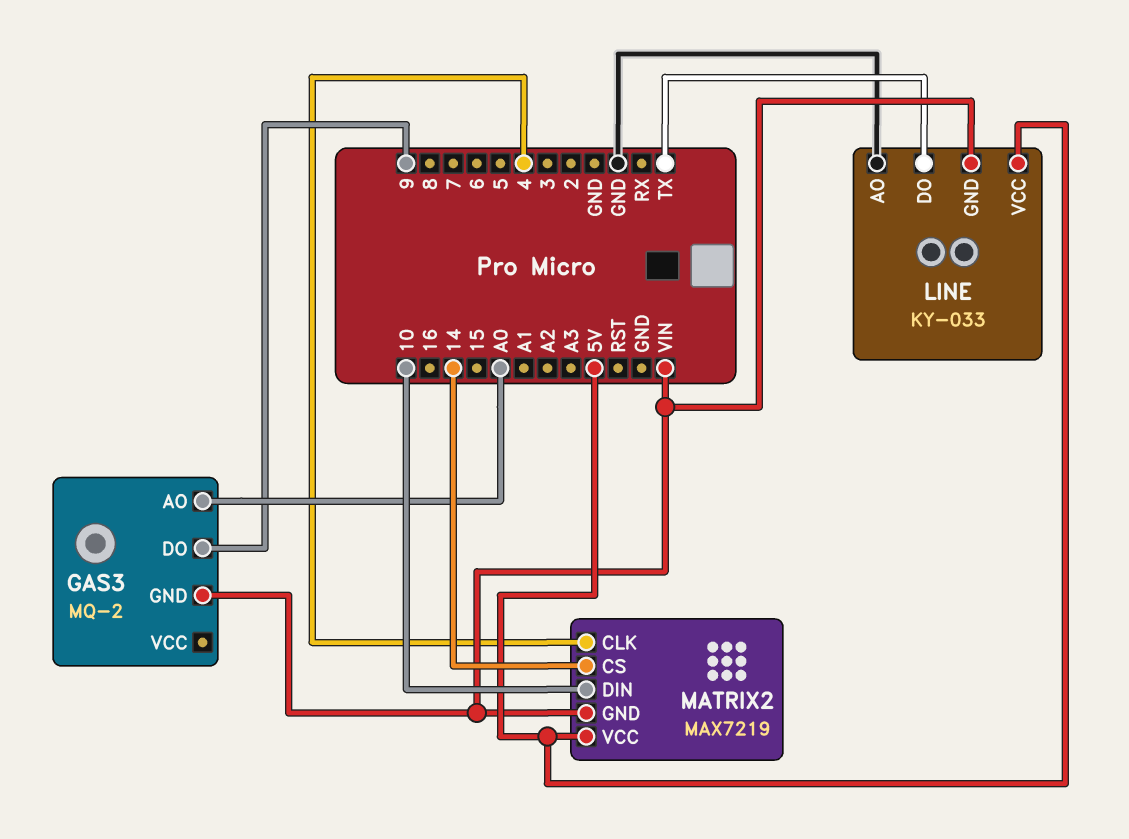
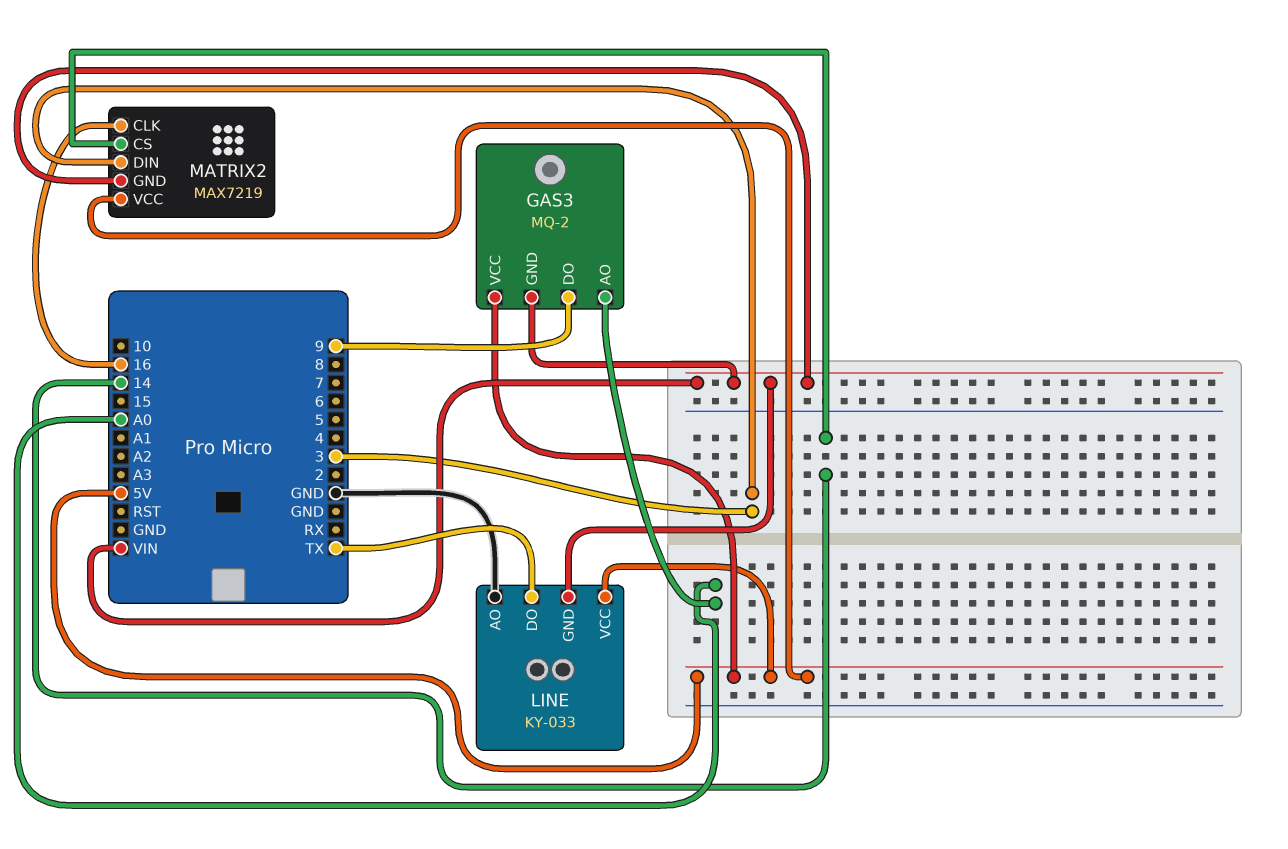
GAS3 pin VCC: none -> 5V
MATRIX2 pin CLK: 4 -> 16
MATRIX2 pin DIN: 10 -> 3

